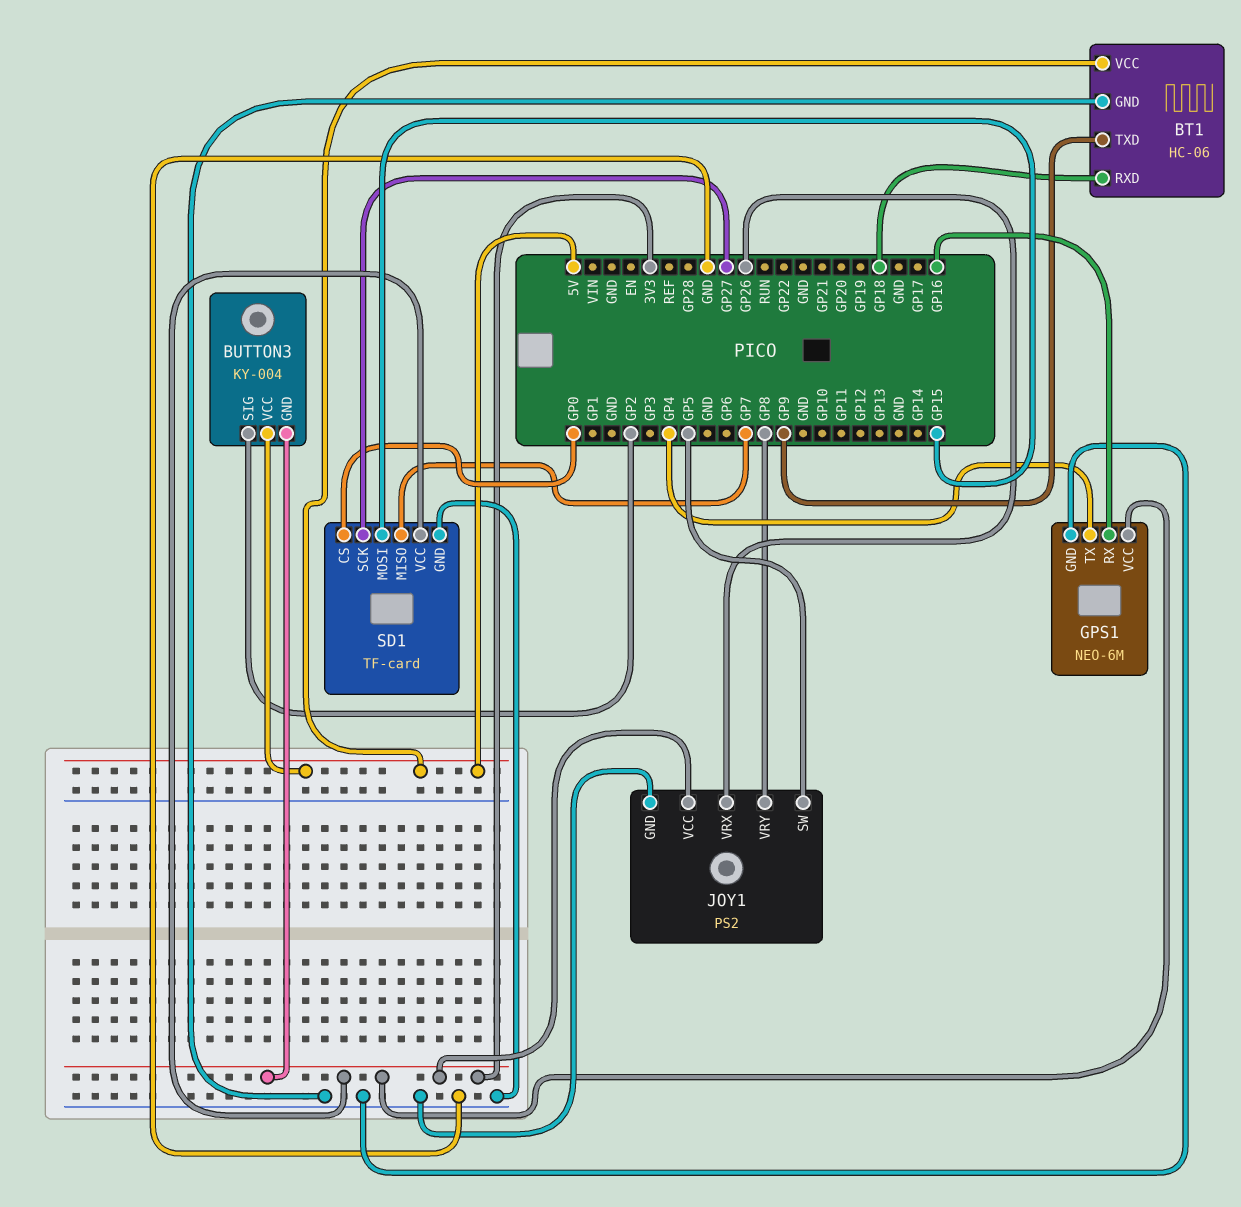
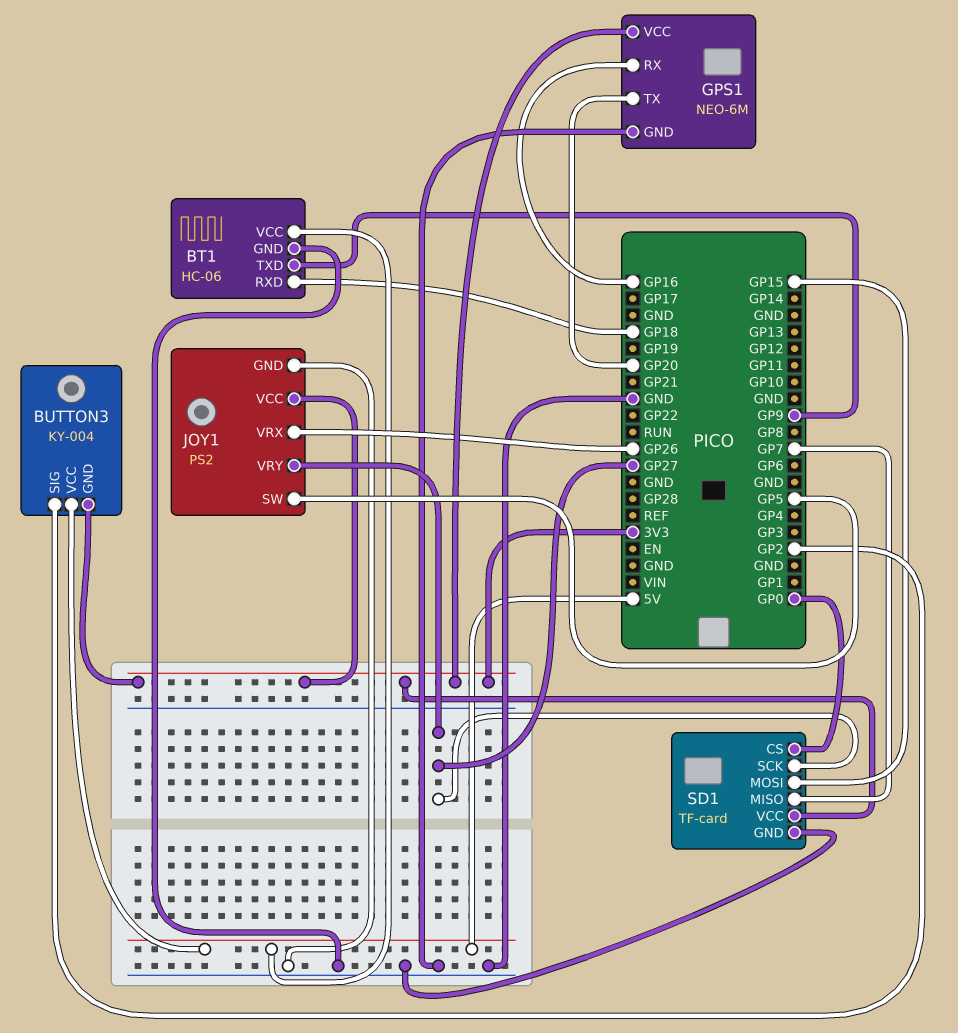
GPS1 pin TX: GP4 -> GP20
JOY1 pin VRY: GP8 -> GP27

